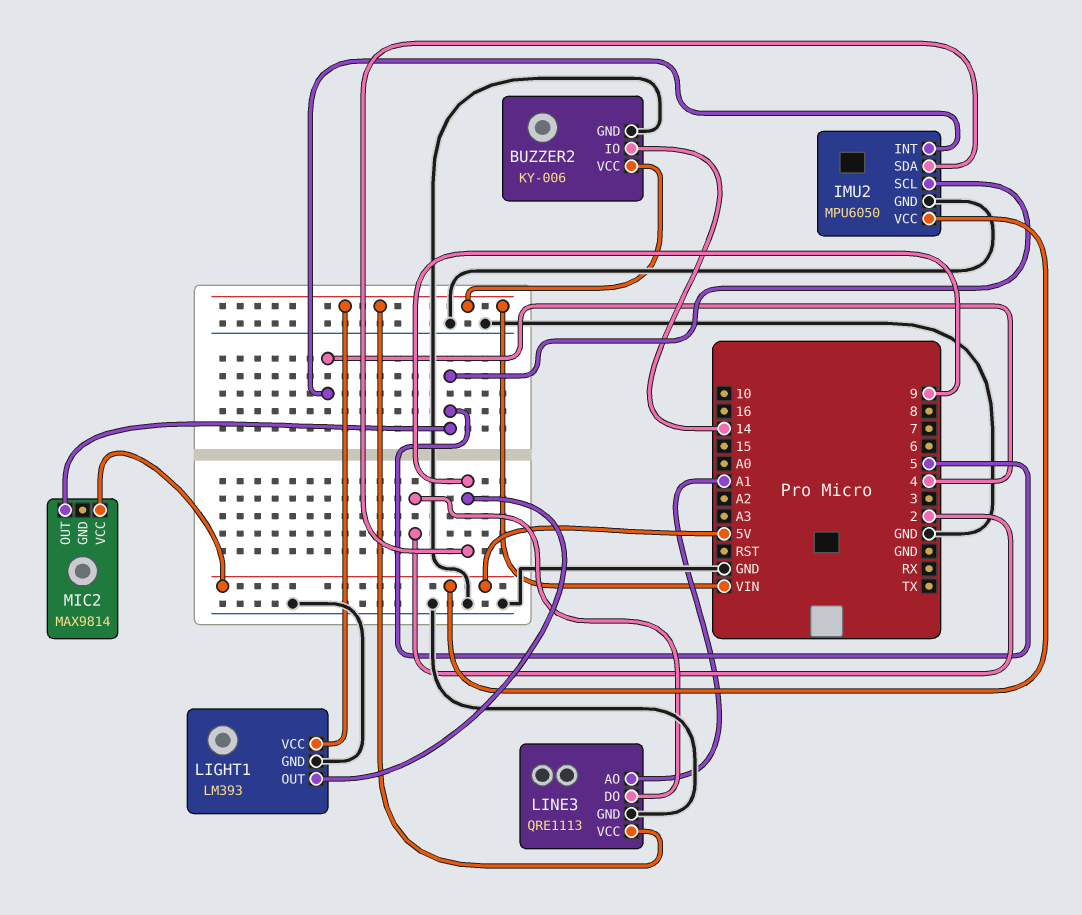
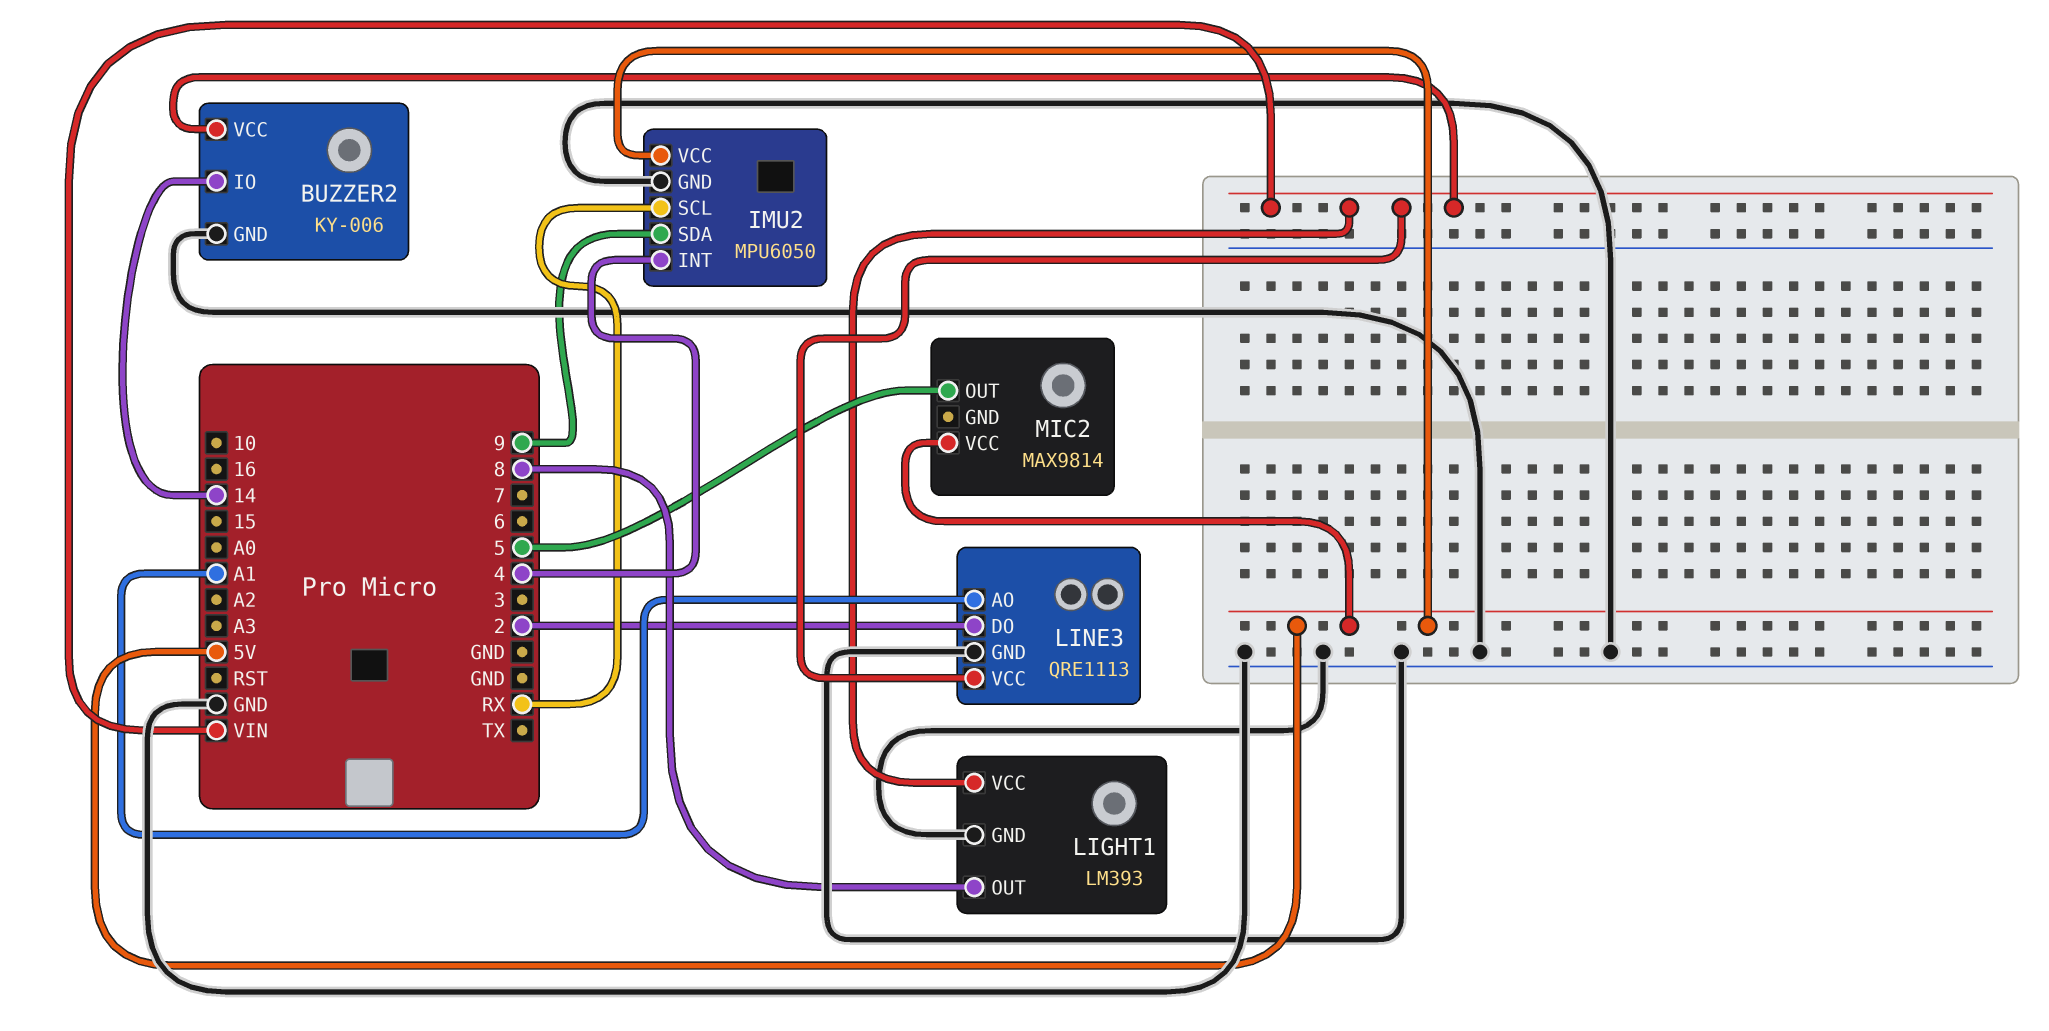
IMU2 pin SCL: 5 -> RX
LIGHT1 pin OUT: 9 -> 8

